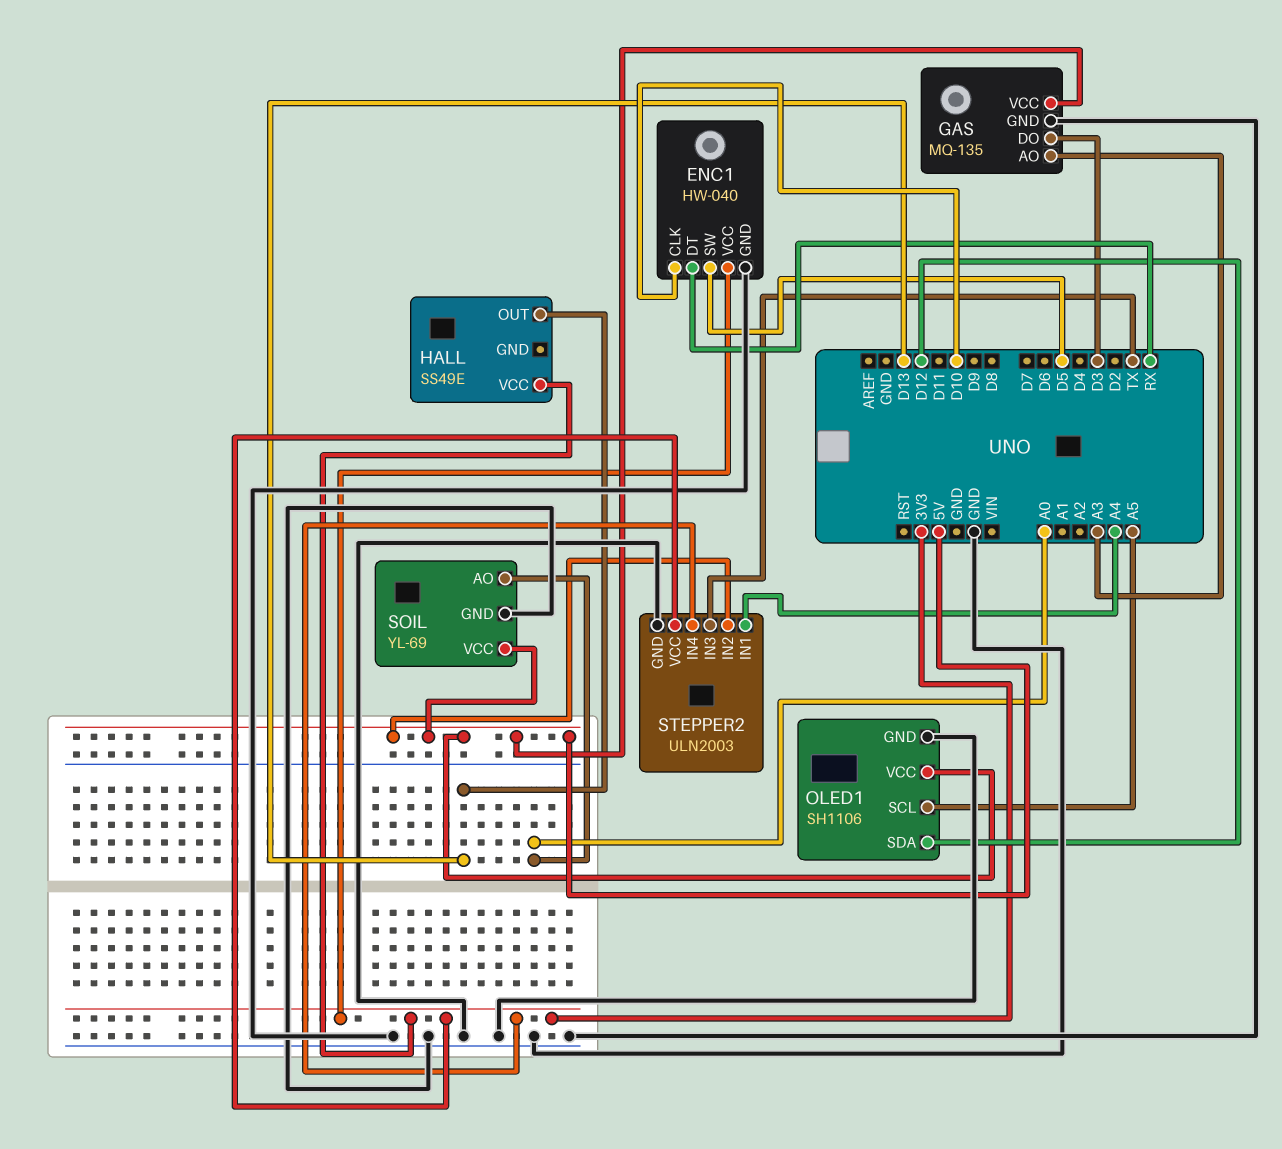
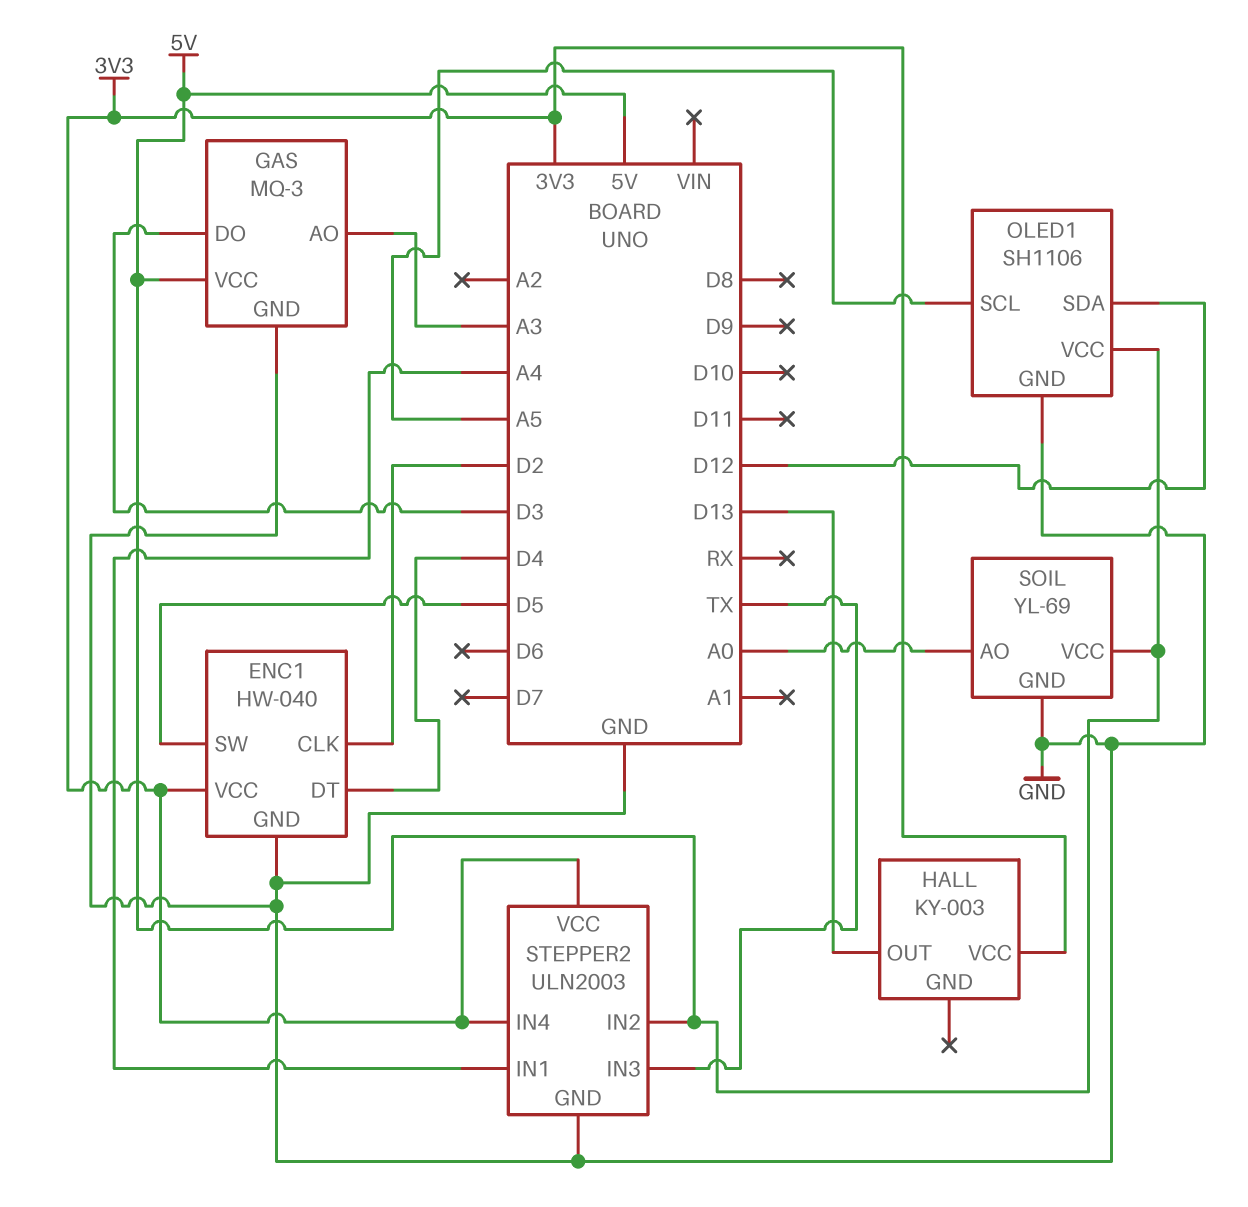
ENC1 pin CLK: D10 -> D2
ENC1 pin DT: RX -> D4
GAS: MQ-135 -> MQ-3
HALL: SS49E -> KY-003

